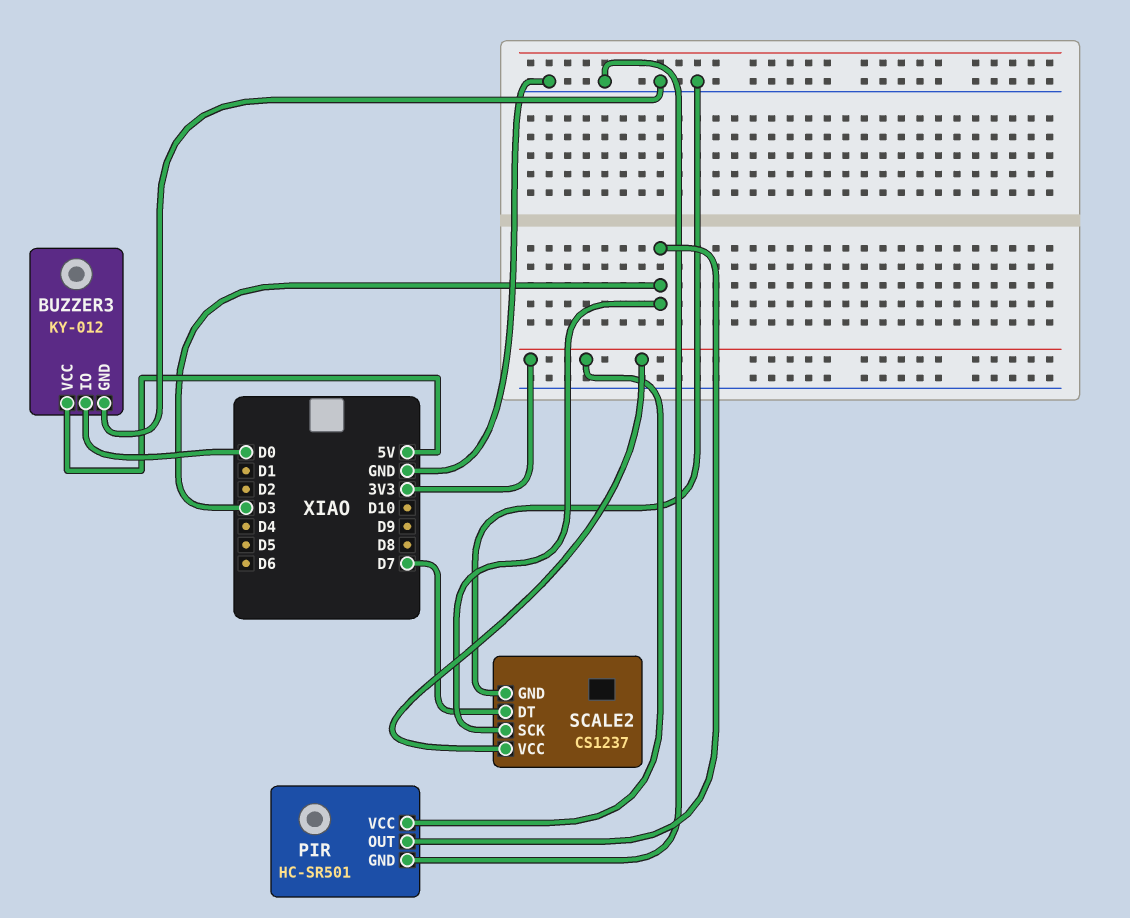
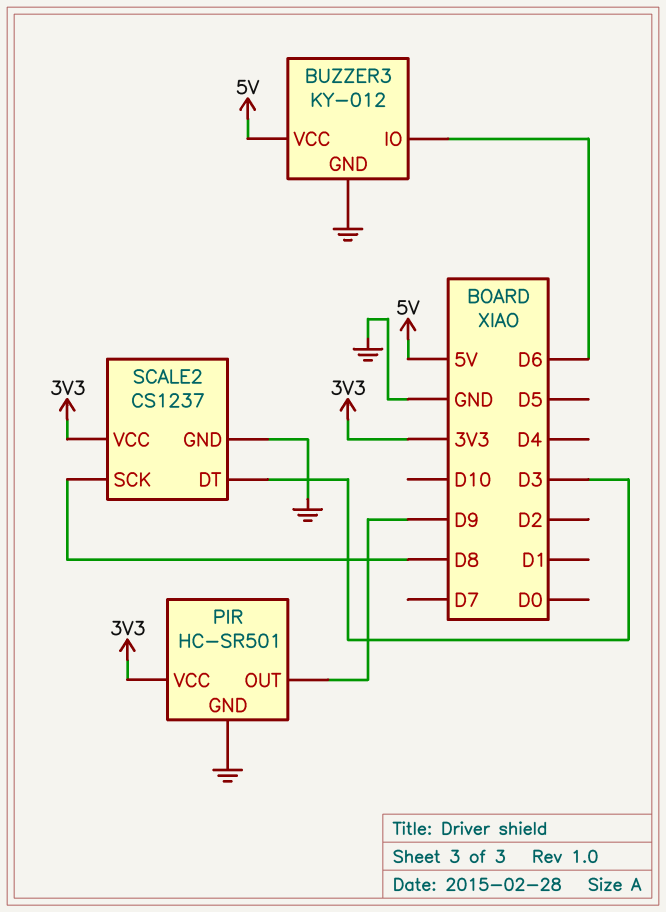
BUZZER3 pin IO: D0 -> D6
PIR pin OUT: D3 -> D9
SCALE2 pin DT: D7 -> D3
SCALE2 pin SCK: D3 -> D8

